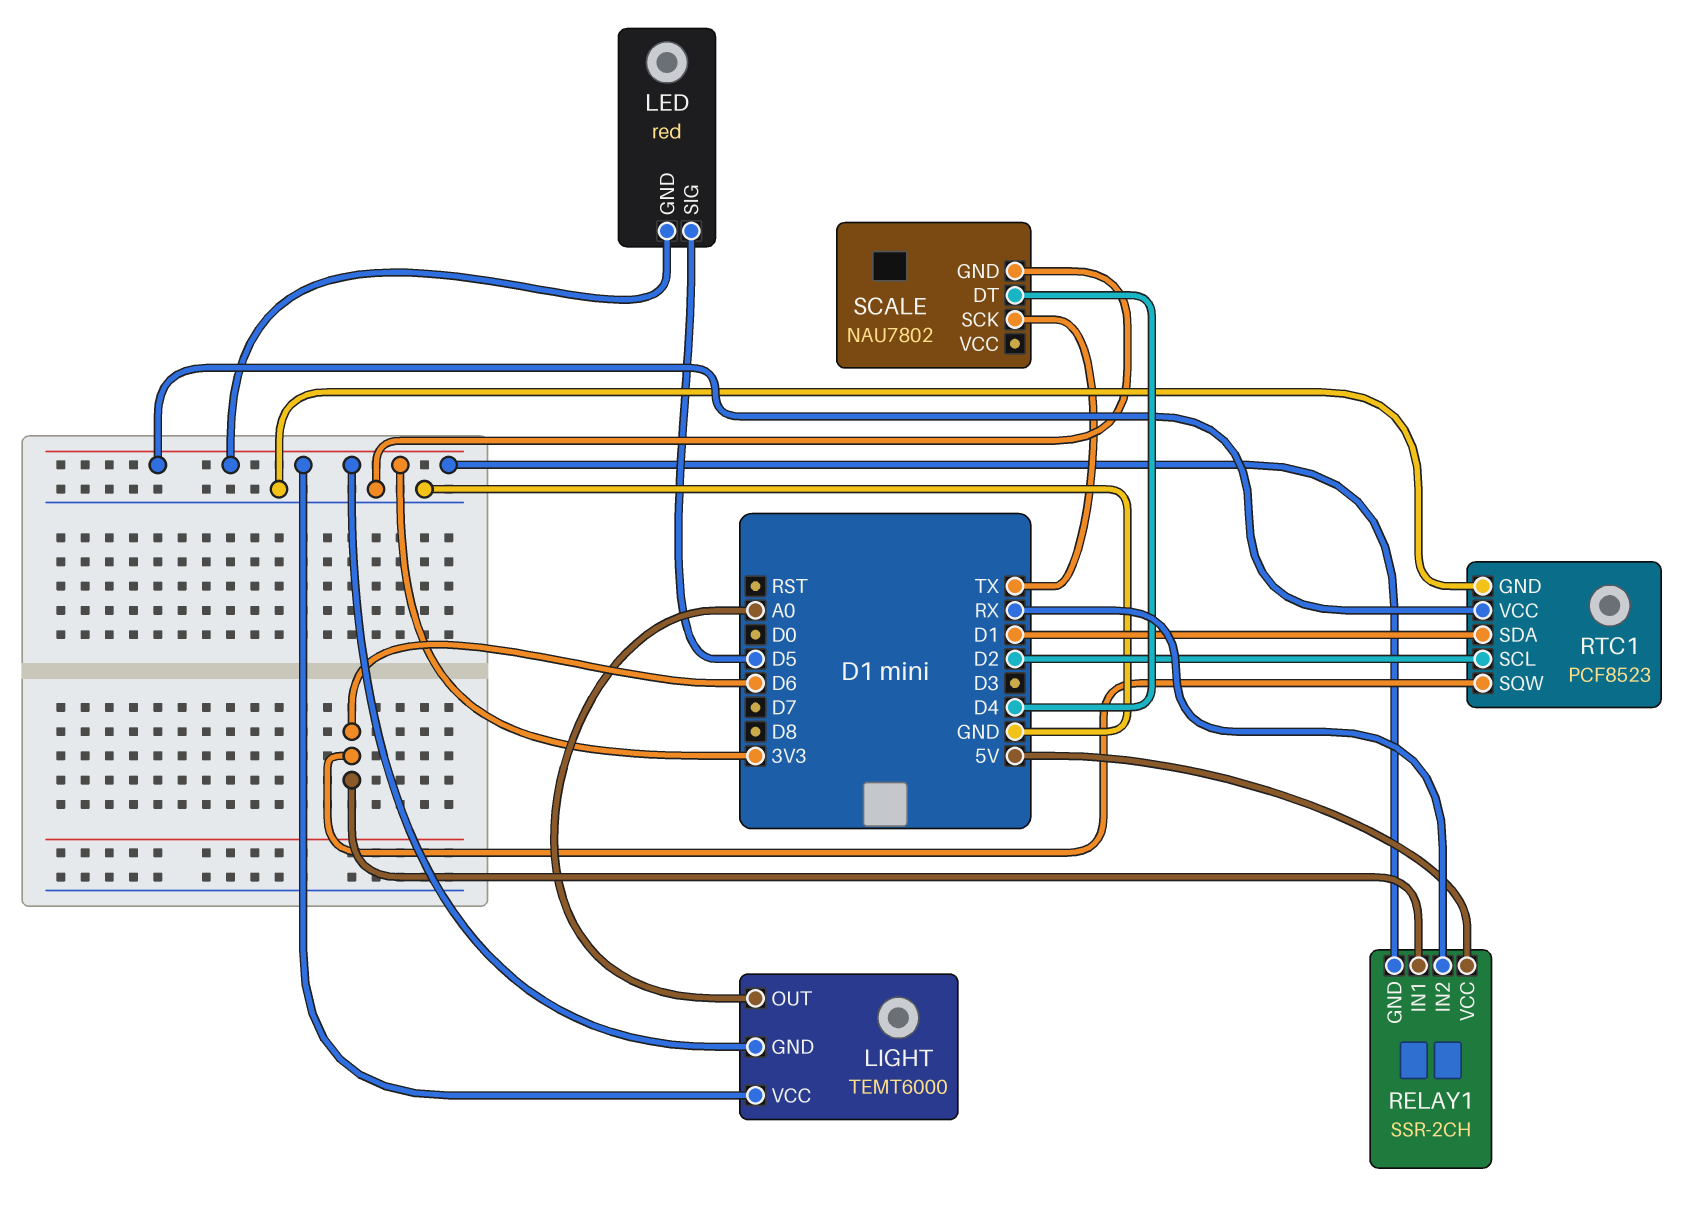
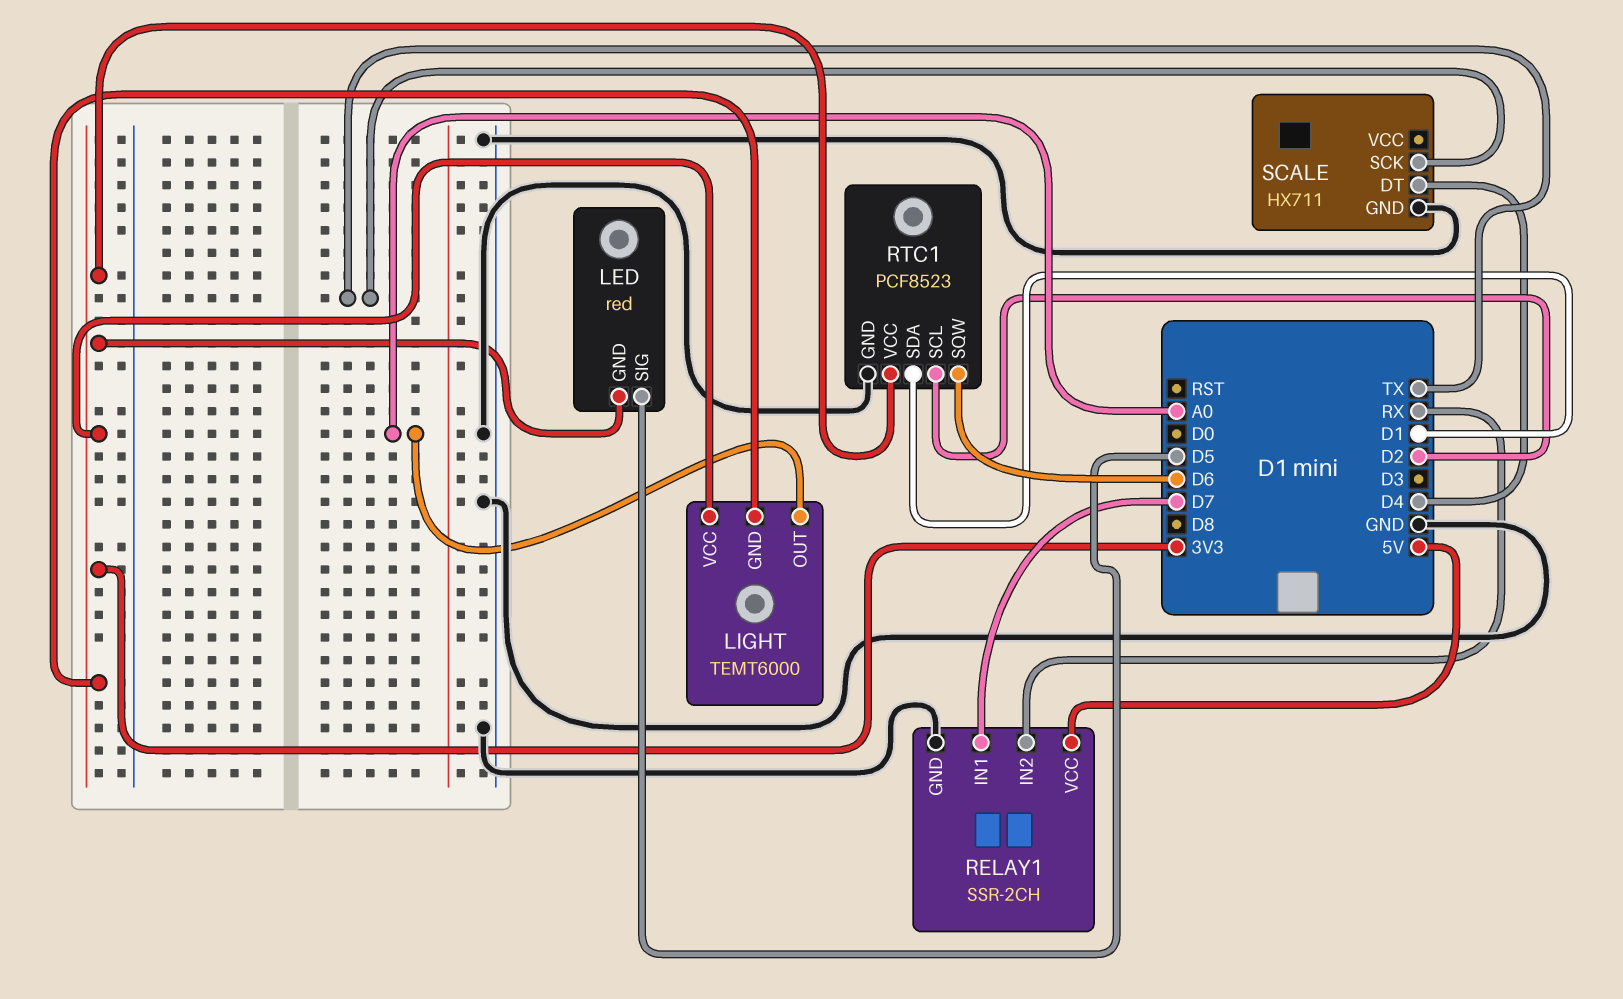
RELAY1 pin GND: 3V3 -> GND
RELAY1 pin IN1: D6 -> D7
SCALE: NAU7802 -> HX711

